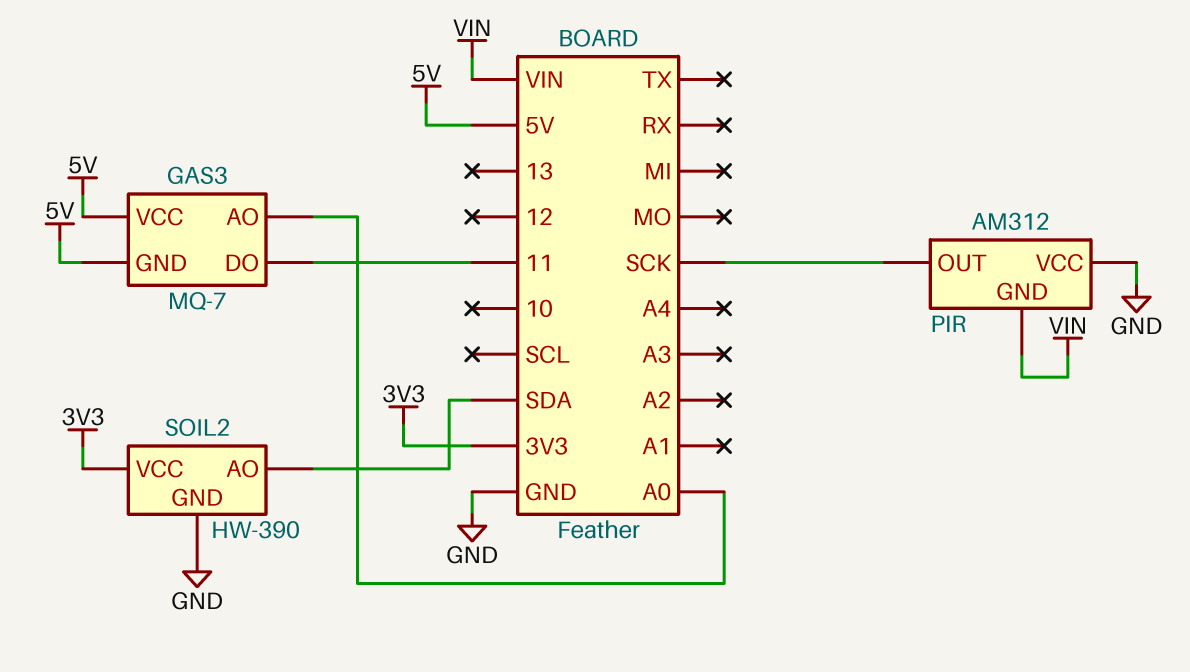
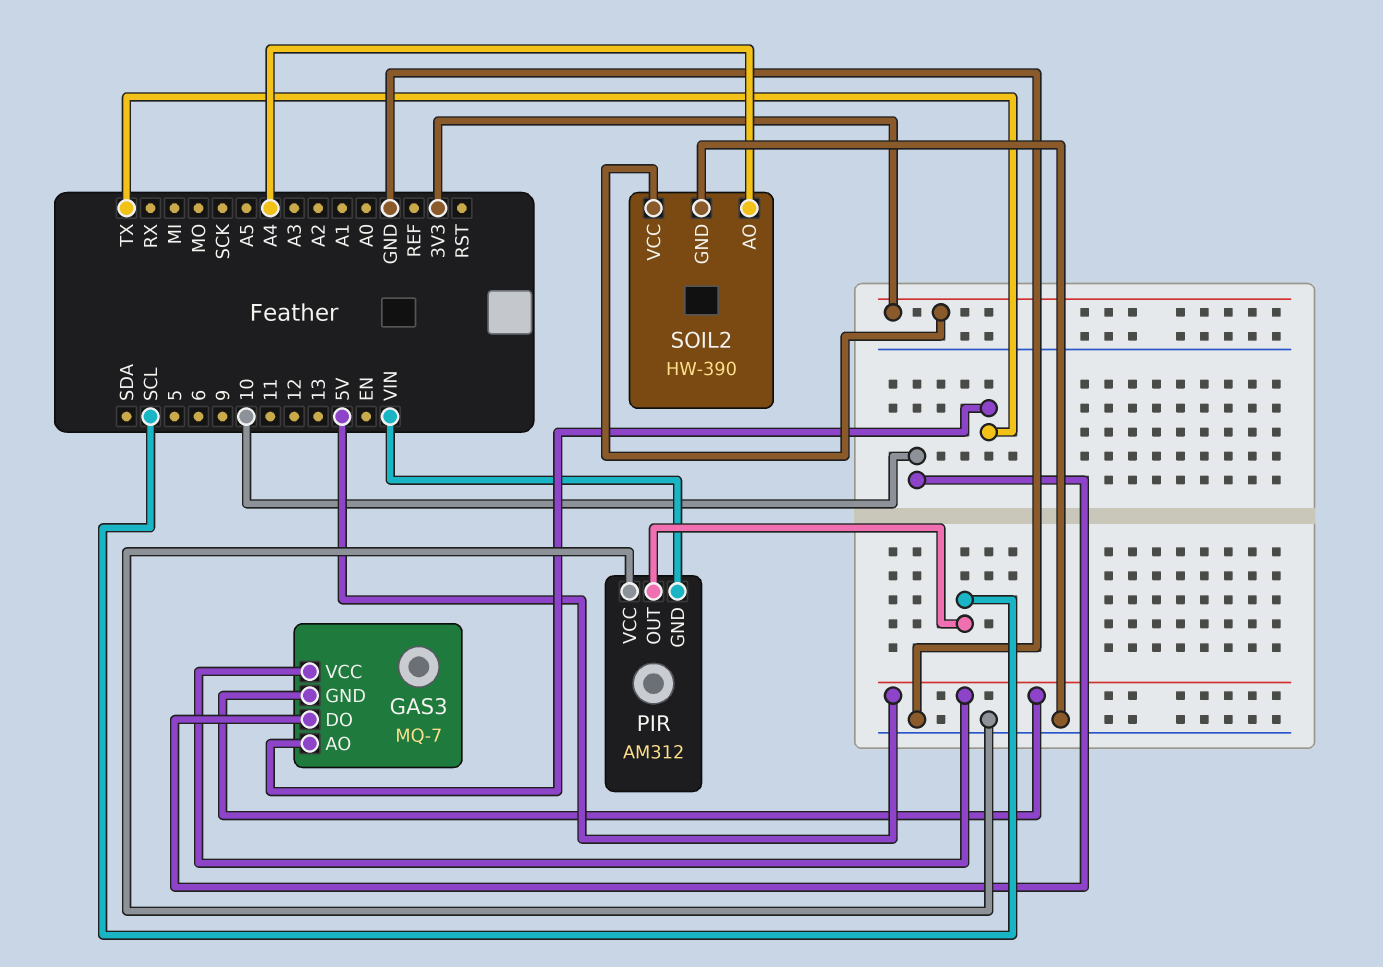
GAS3 pin AO: A0 -> TX
GAS3 pin DO: 11 -> 10
PIR pin OUT: SCK -> SCL
SOIL2 pin AO: SDA -> A4

